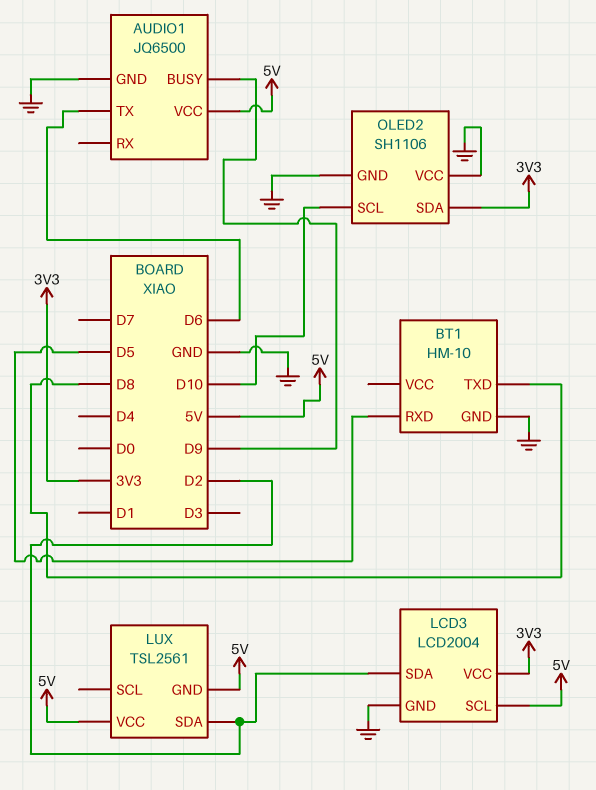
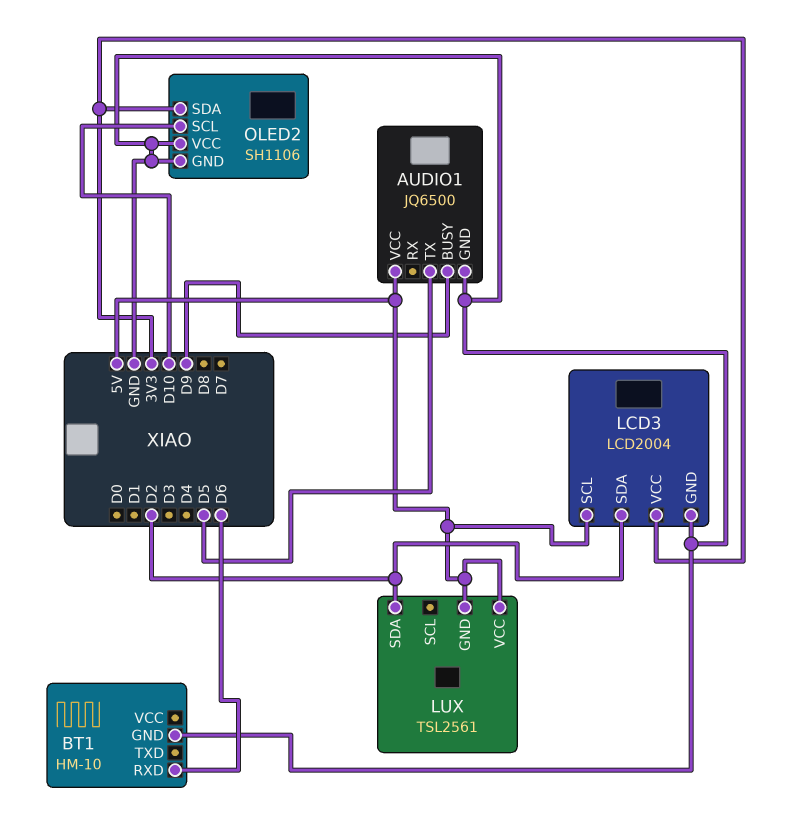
AUDIO1 pin TX: D6 -> D5
BT1 pin RXD: D5 -> D6
BT1 pin TXD: D8 -> none

